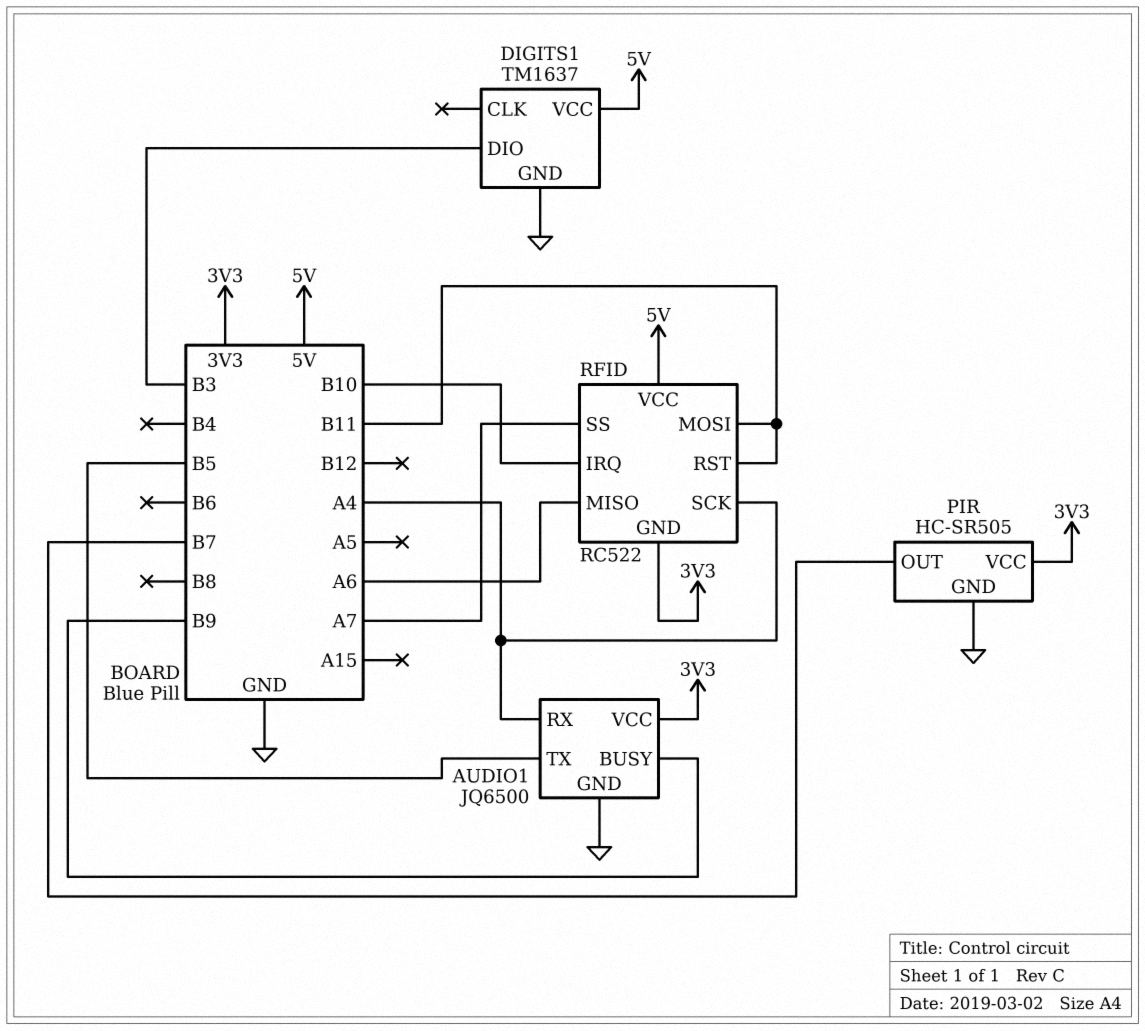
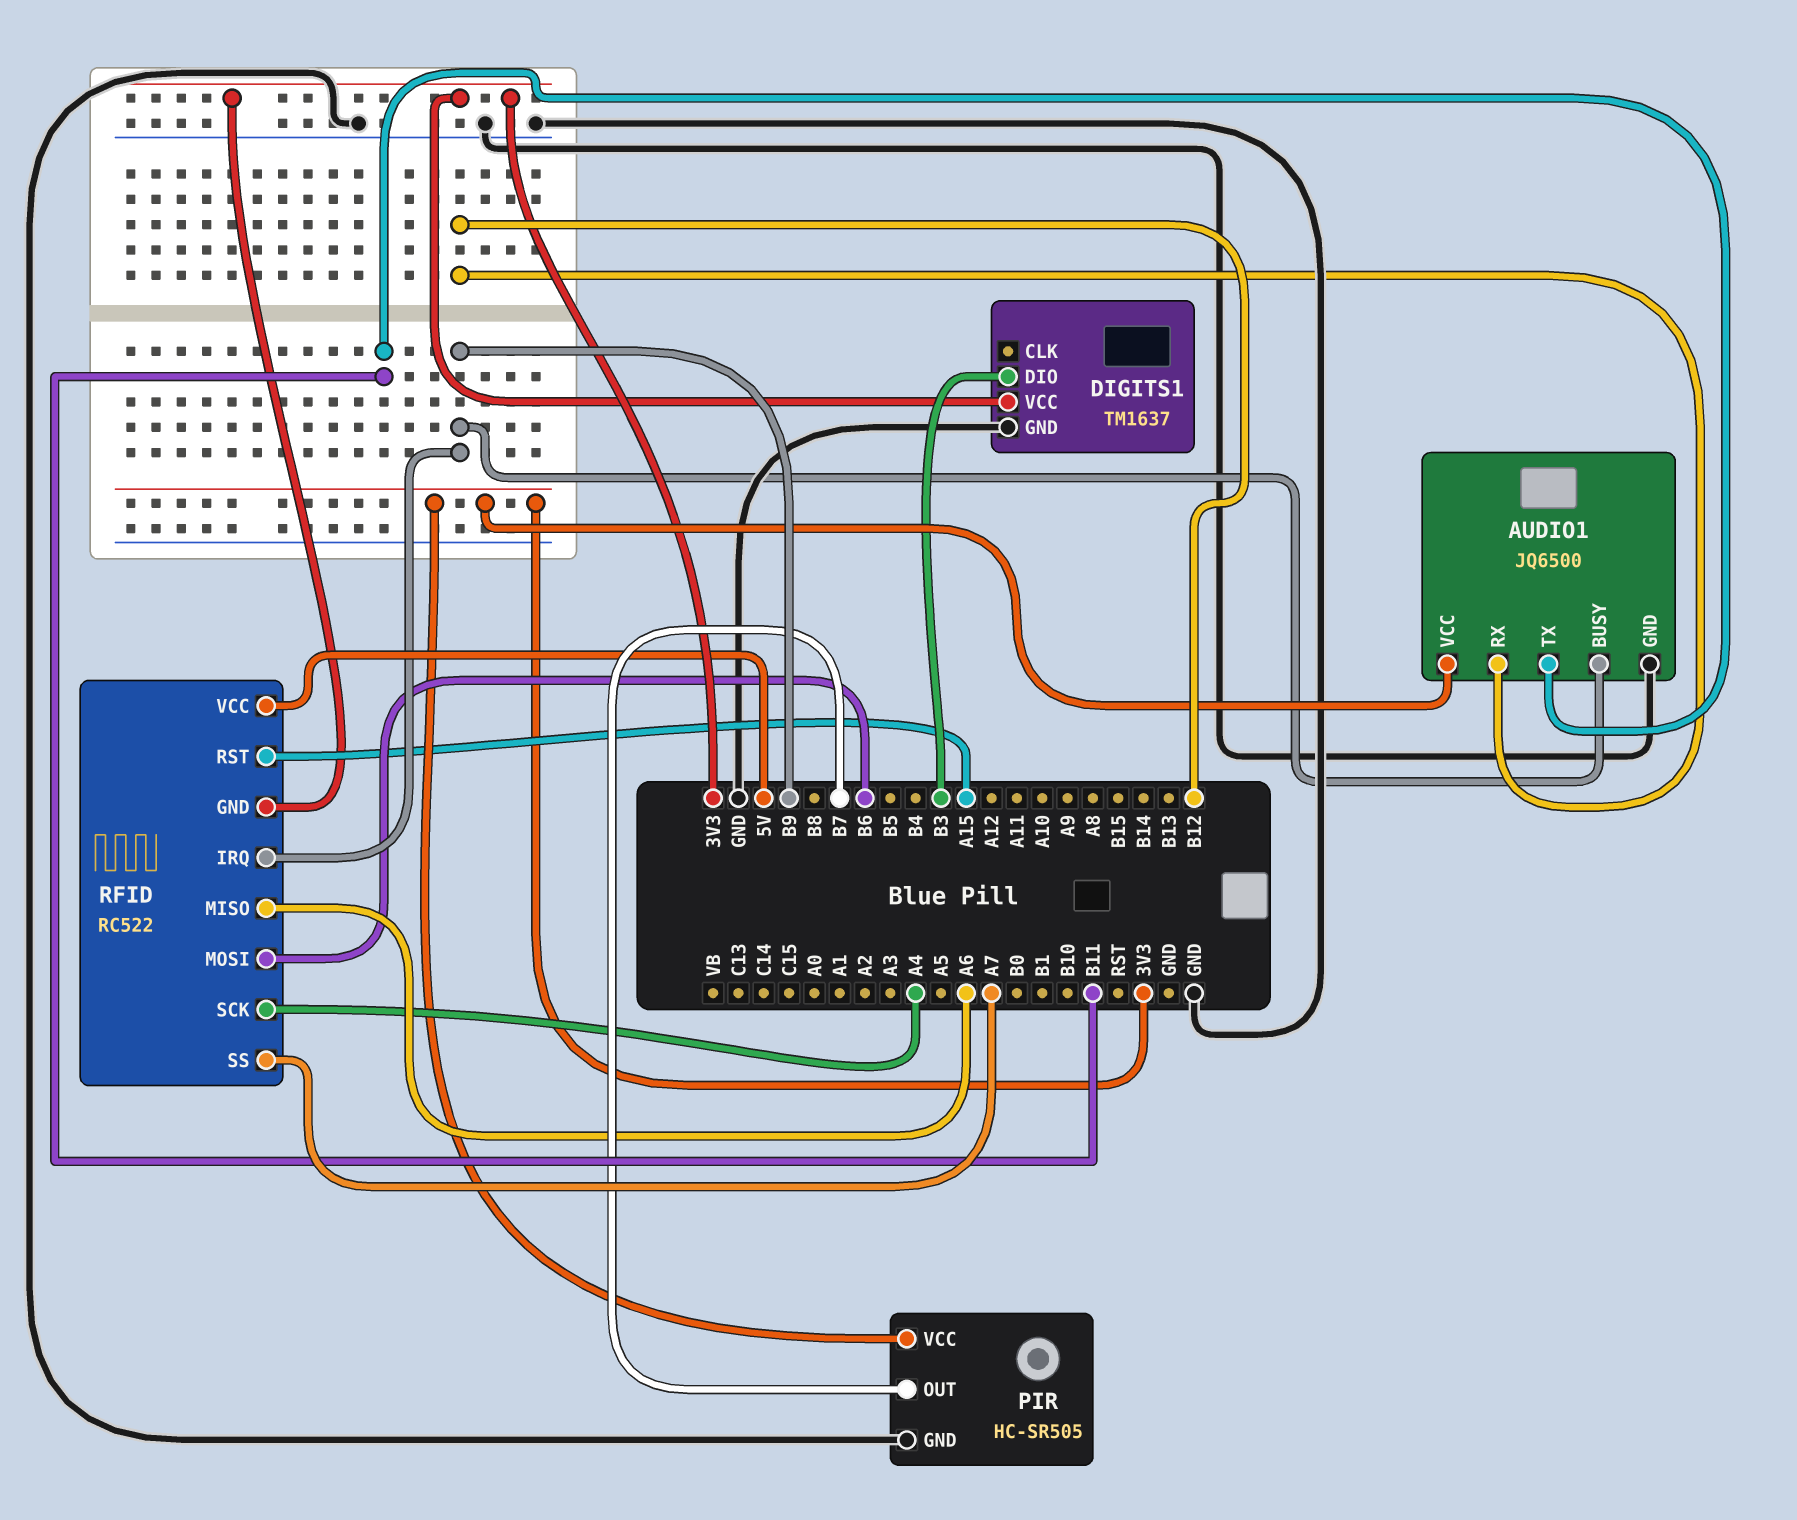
AUDIO1 pin RX: A4 -> B12
AUDIO1 pin TX: B5 -> B11
DIGITS1 pin VCC: 5V -> 3V3
RFID pin IRQ: B10 -> B9
RFID pin MOSI: B11 -> B6
RFID pin RST: B11 -> A15

